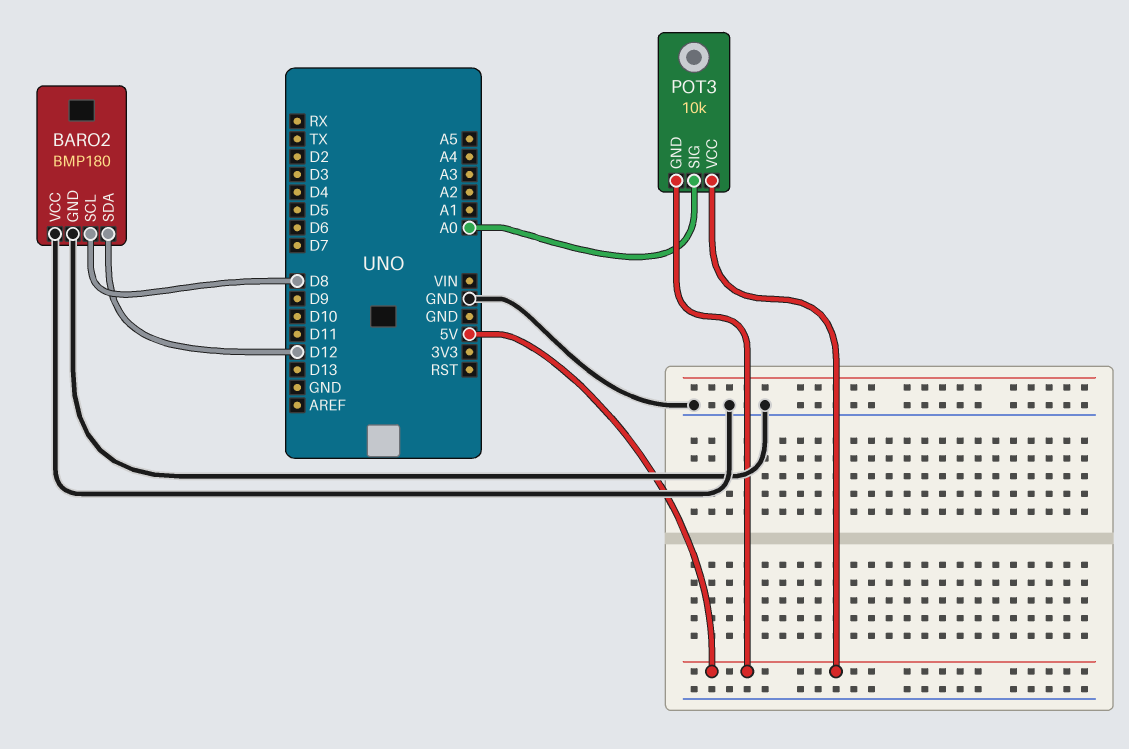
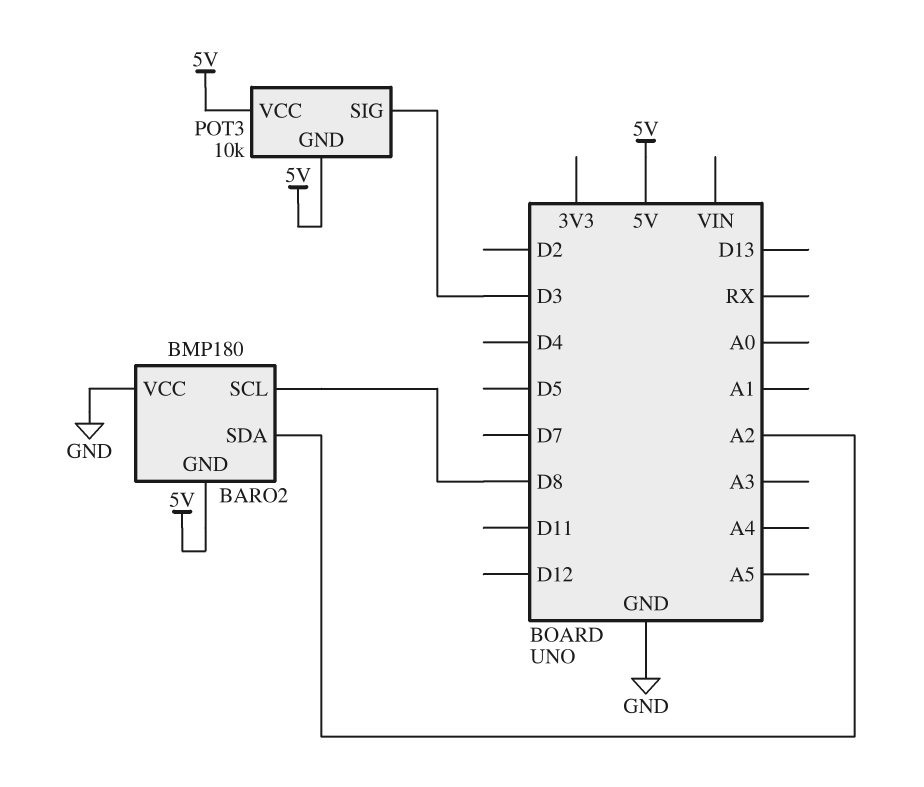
BARO2 pin GND: GND -> 5V
BARO2 pin SDA: D12 -> A2
POT3 pin SIG: A0 -> D3

